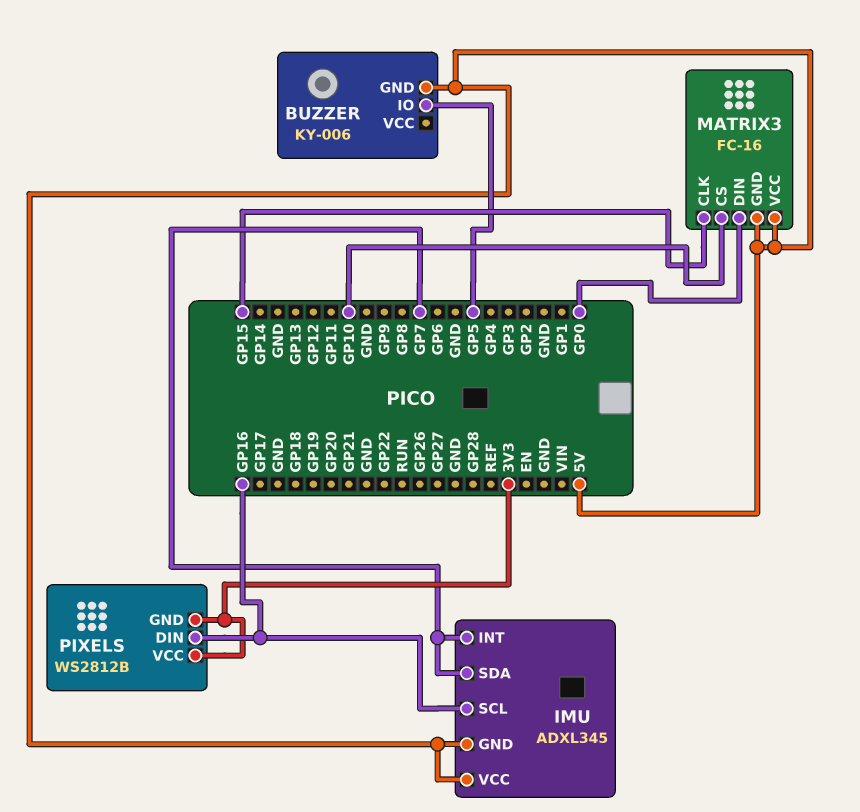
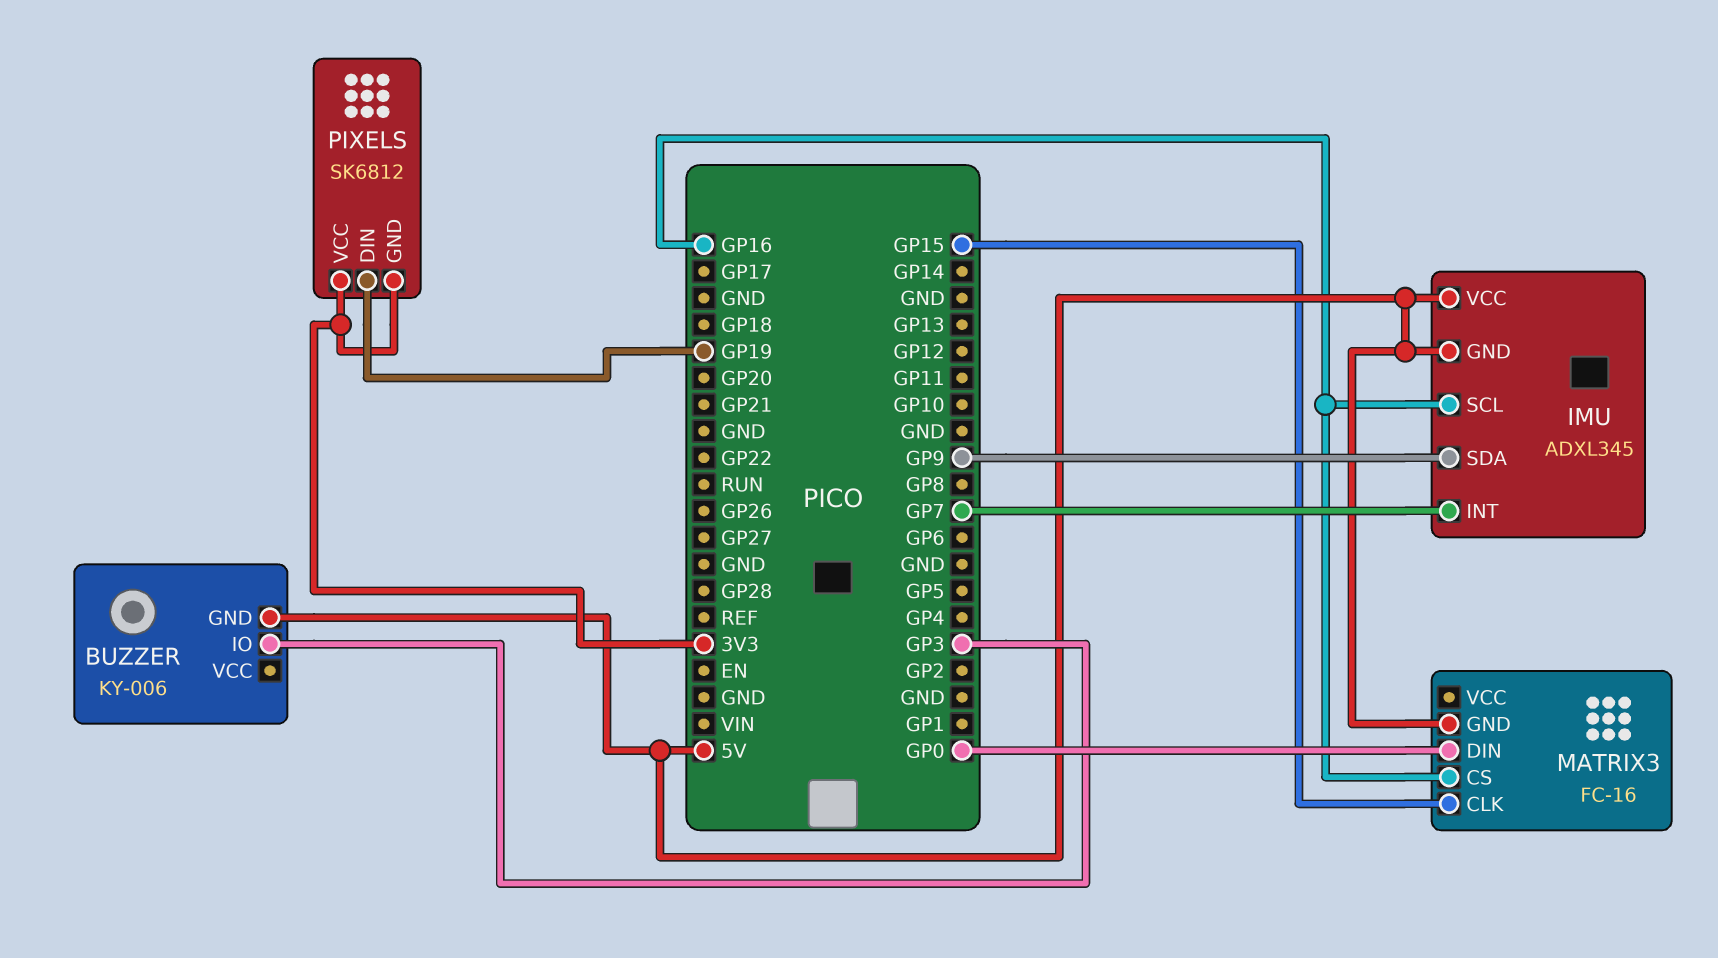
BUZZER pin IO: GP5 -> GP3
IMU pin SDA: GP7 -> GP9
MATRIX3 pin CS: GP10 -> GP16
MATRIX3 pin VCC: 5V -> none
PIXELS: WS2812B -> SK6812
PIXELS pin DIN: GP16 -> GP19

